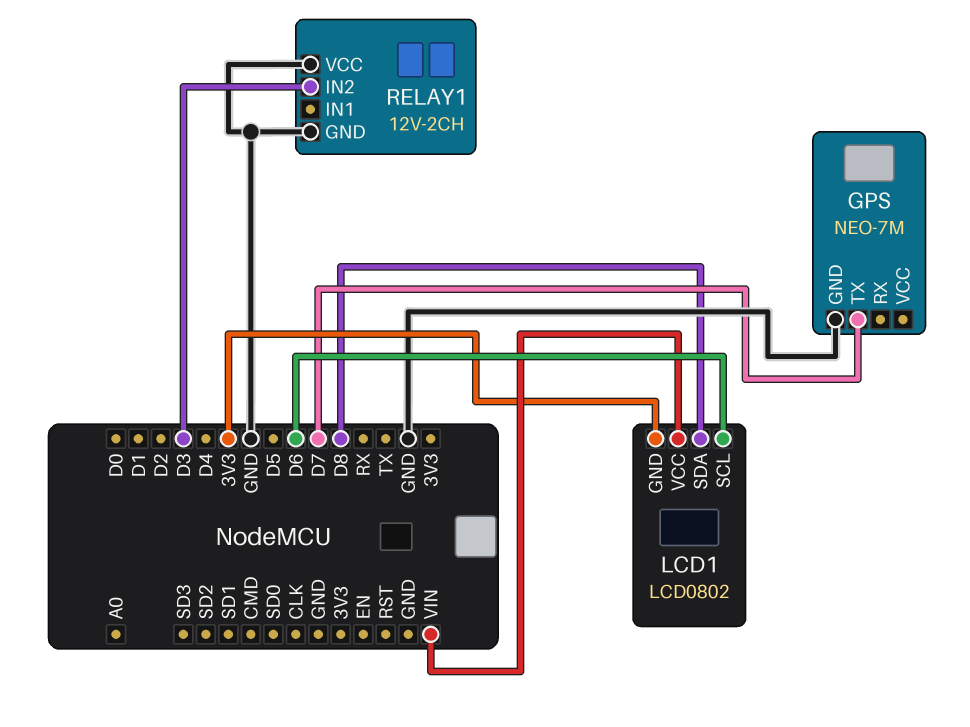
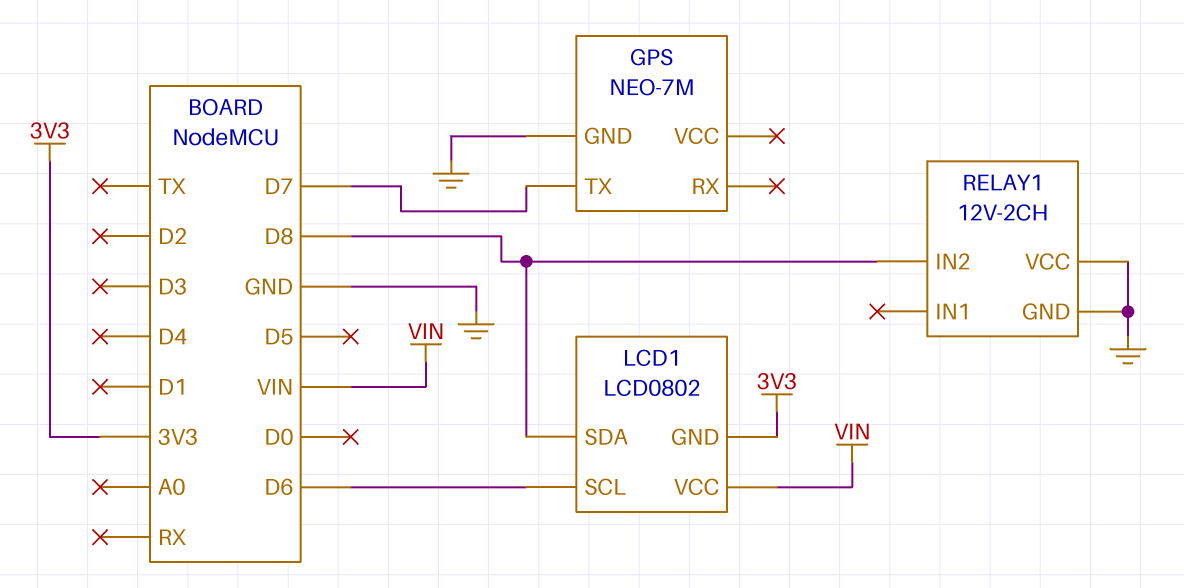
RELAY1 pin IN2: D3 -> D8

